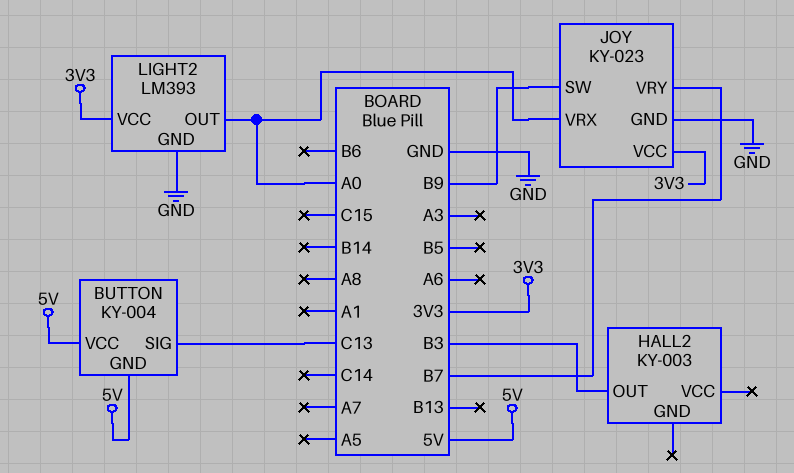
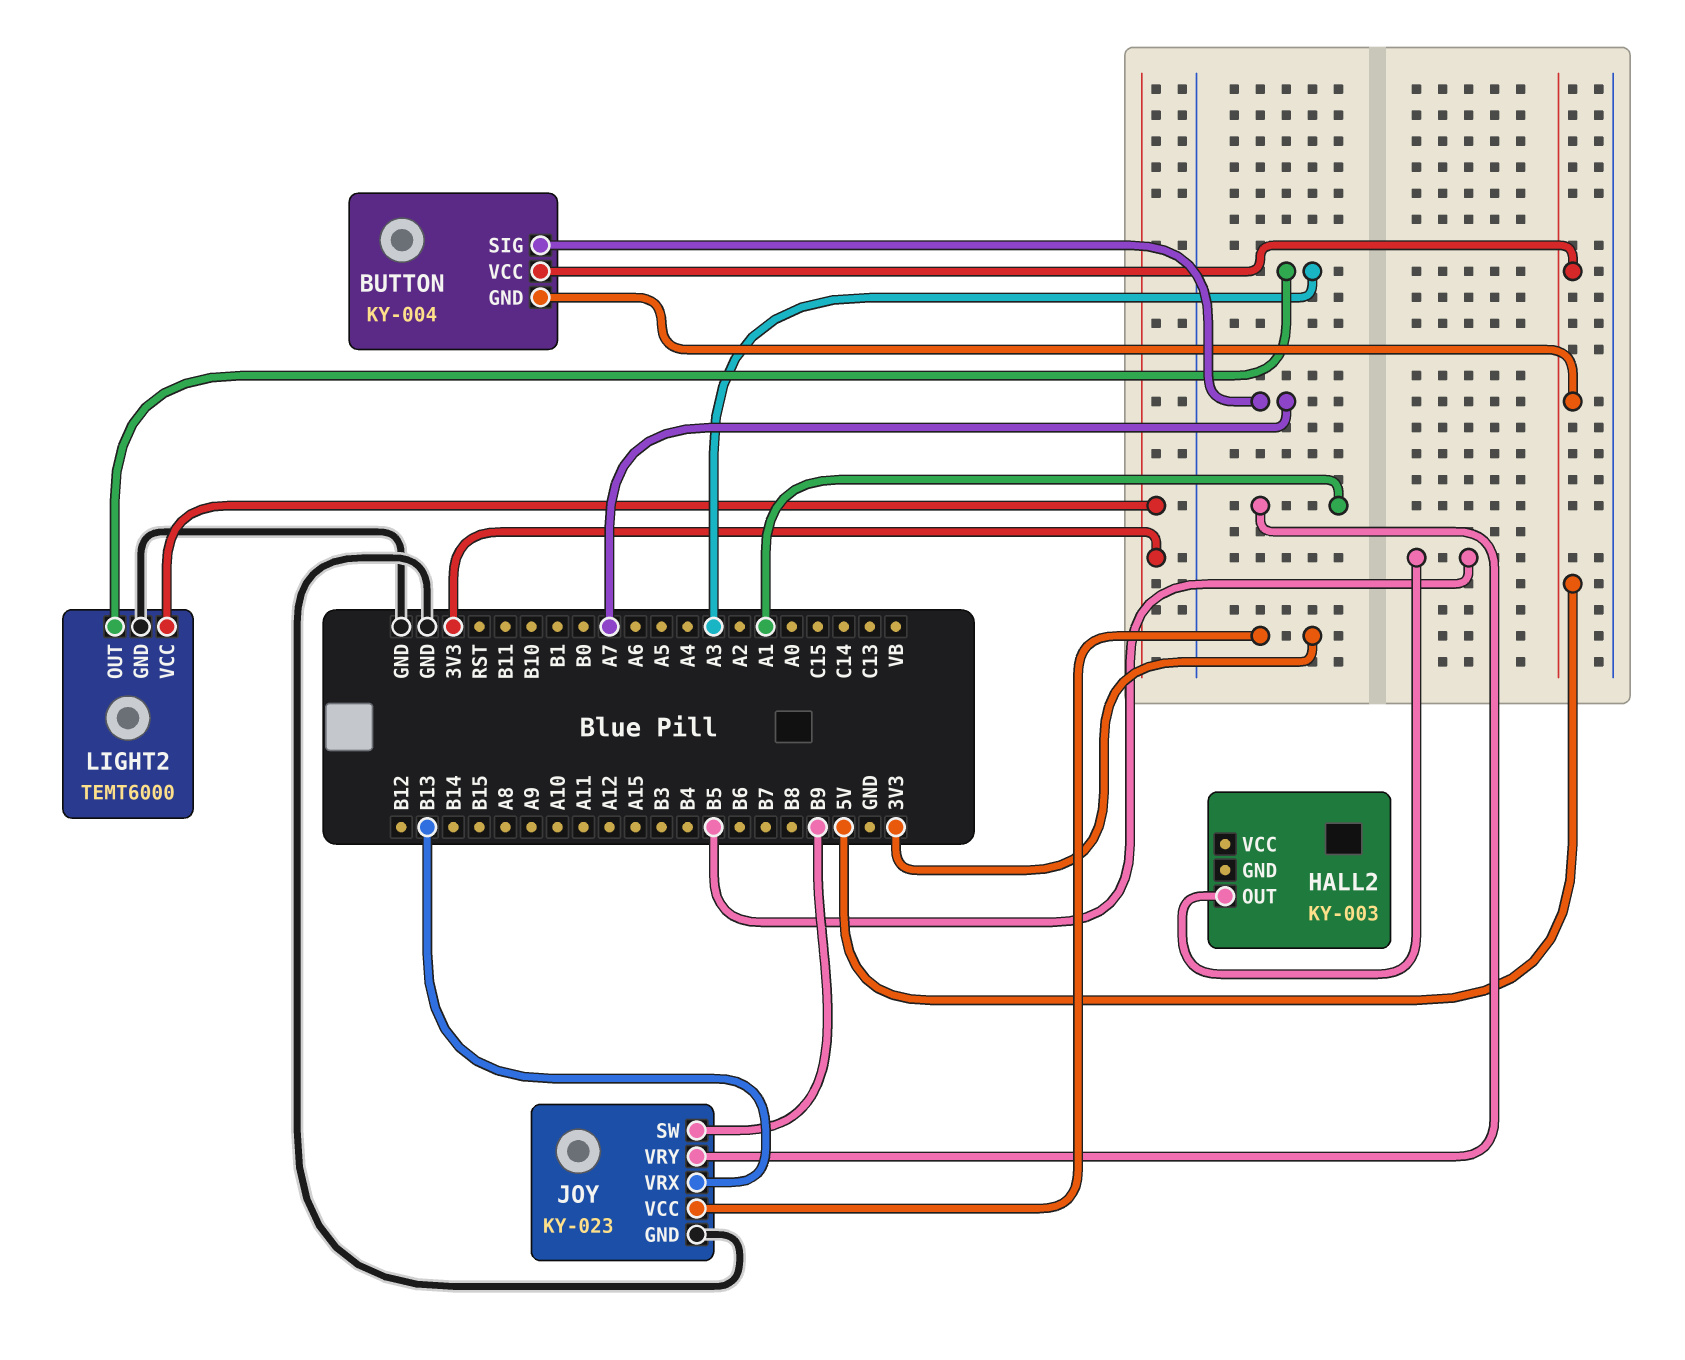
BUTTON pin SIG: C13 -> A7
HALL2 pin OUT: B3 -> B5
JOY pin VRX: A0 -> B13
JOY pin VRY: B7 -> A1
LIGHT2: LM393 -> TEMT6000
LIGHT2 pin OUT: A0 -> A3

